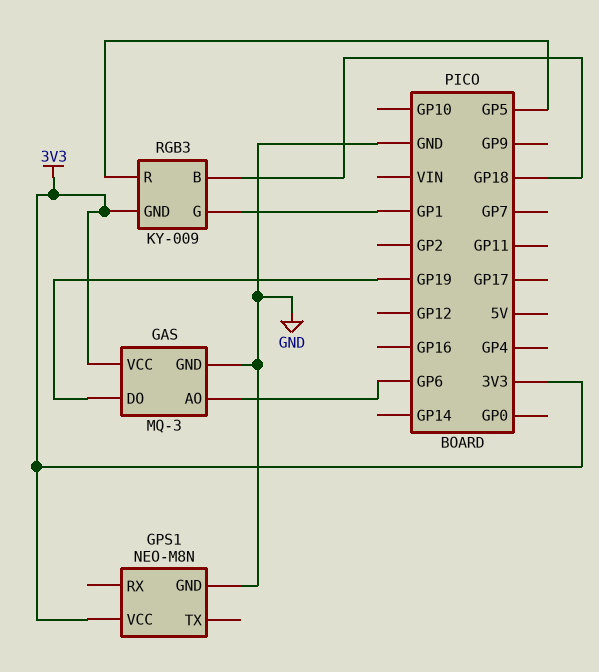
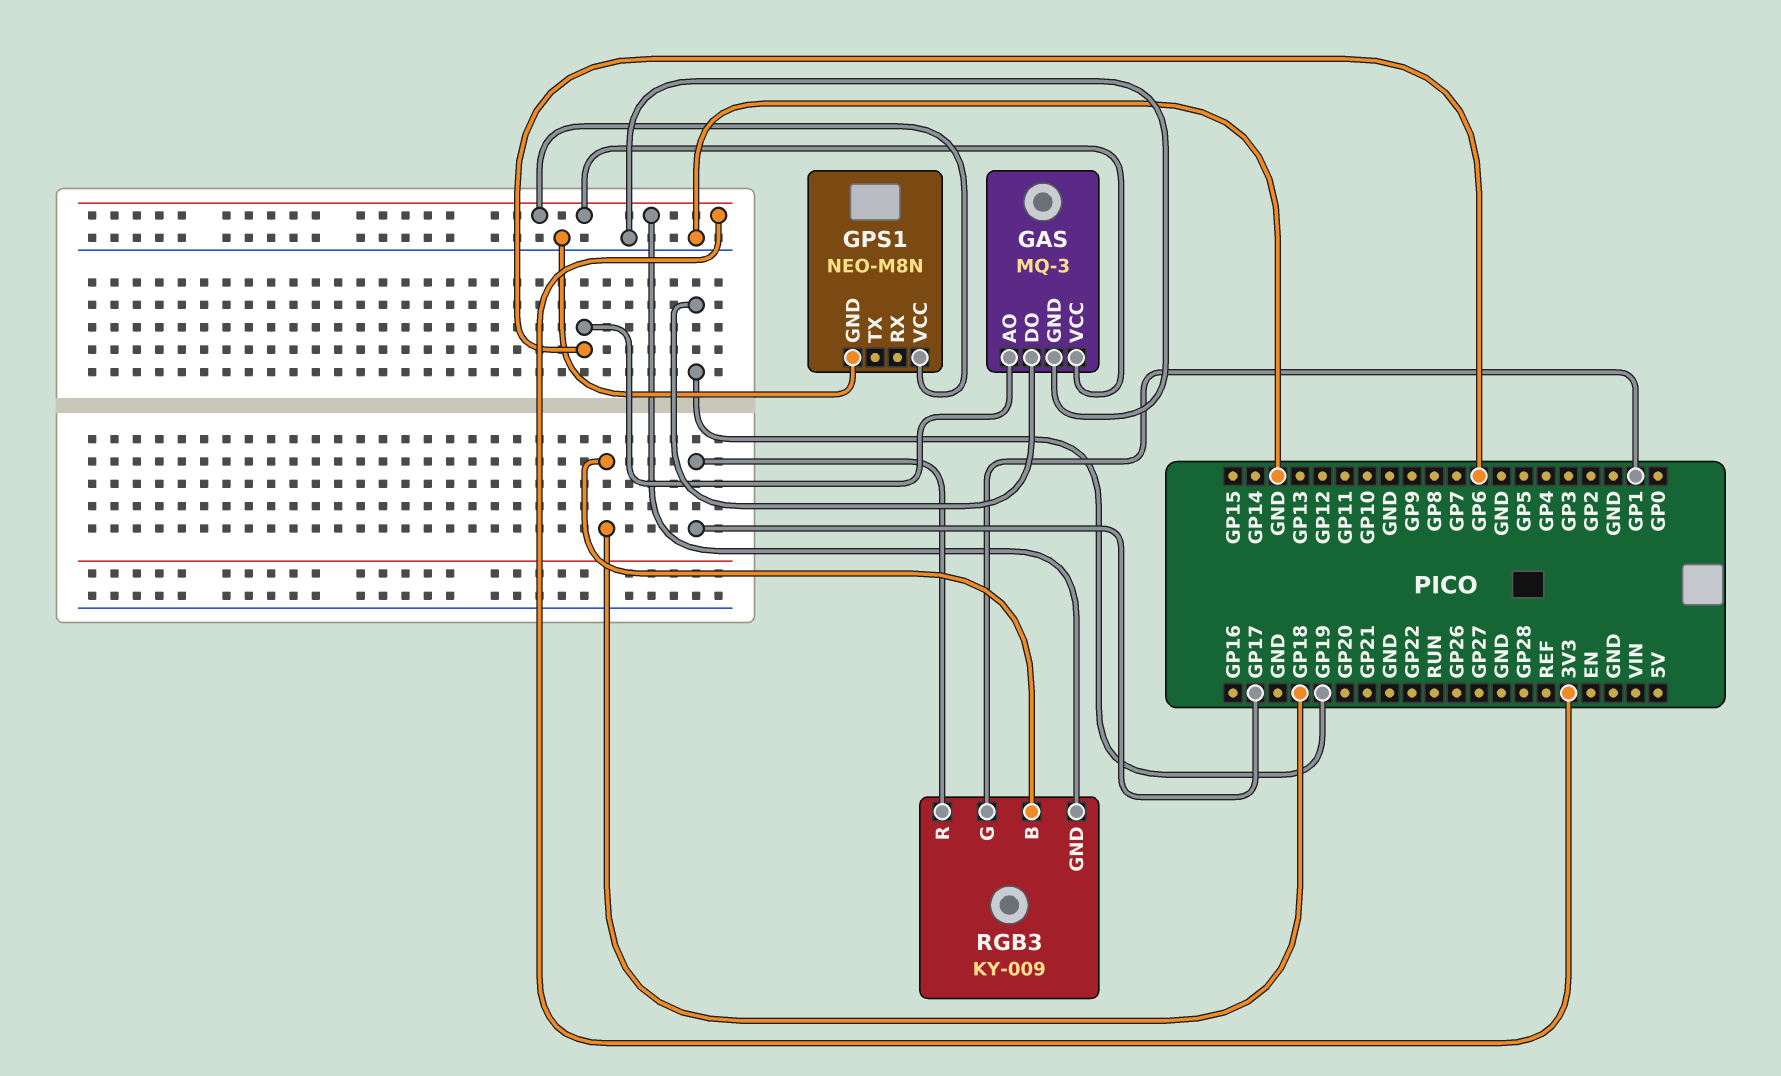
RGB3 pin R: GP5 -> GP17

